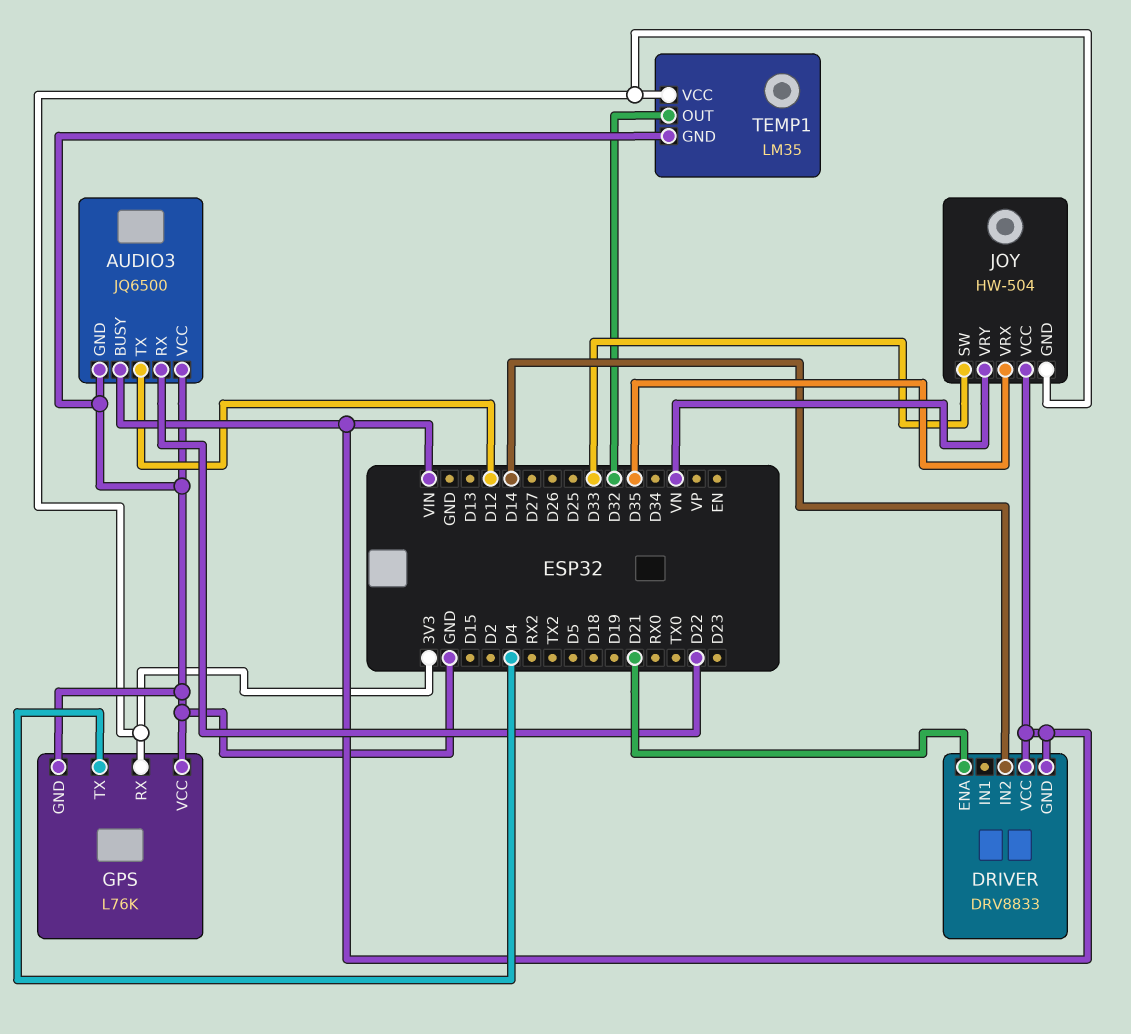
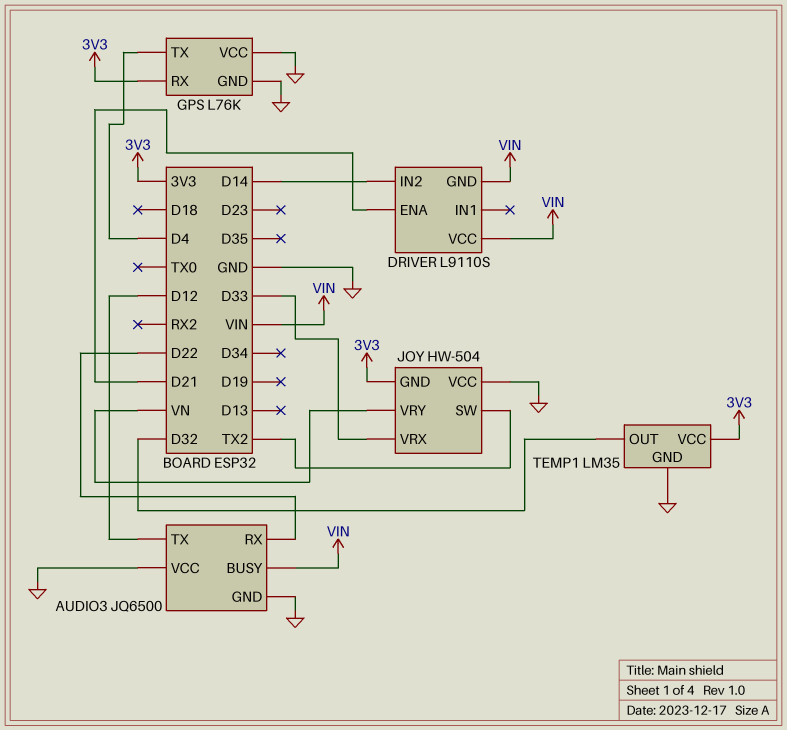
DRIVER: DRV8833 -> L9110S
JOY pin SW: D33 -> TX2
JOY pin VCC: VIN -> GND
JOY pin VRX: D35 -> D33

